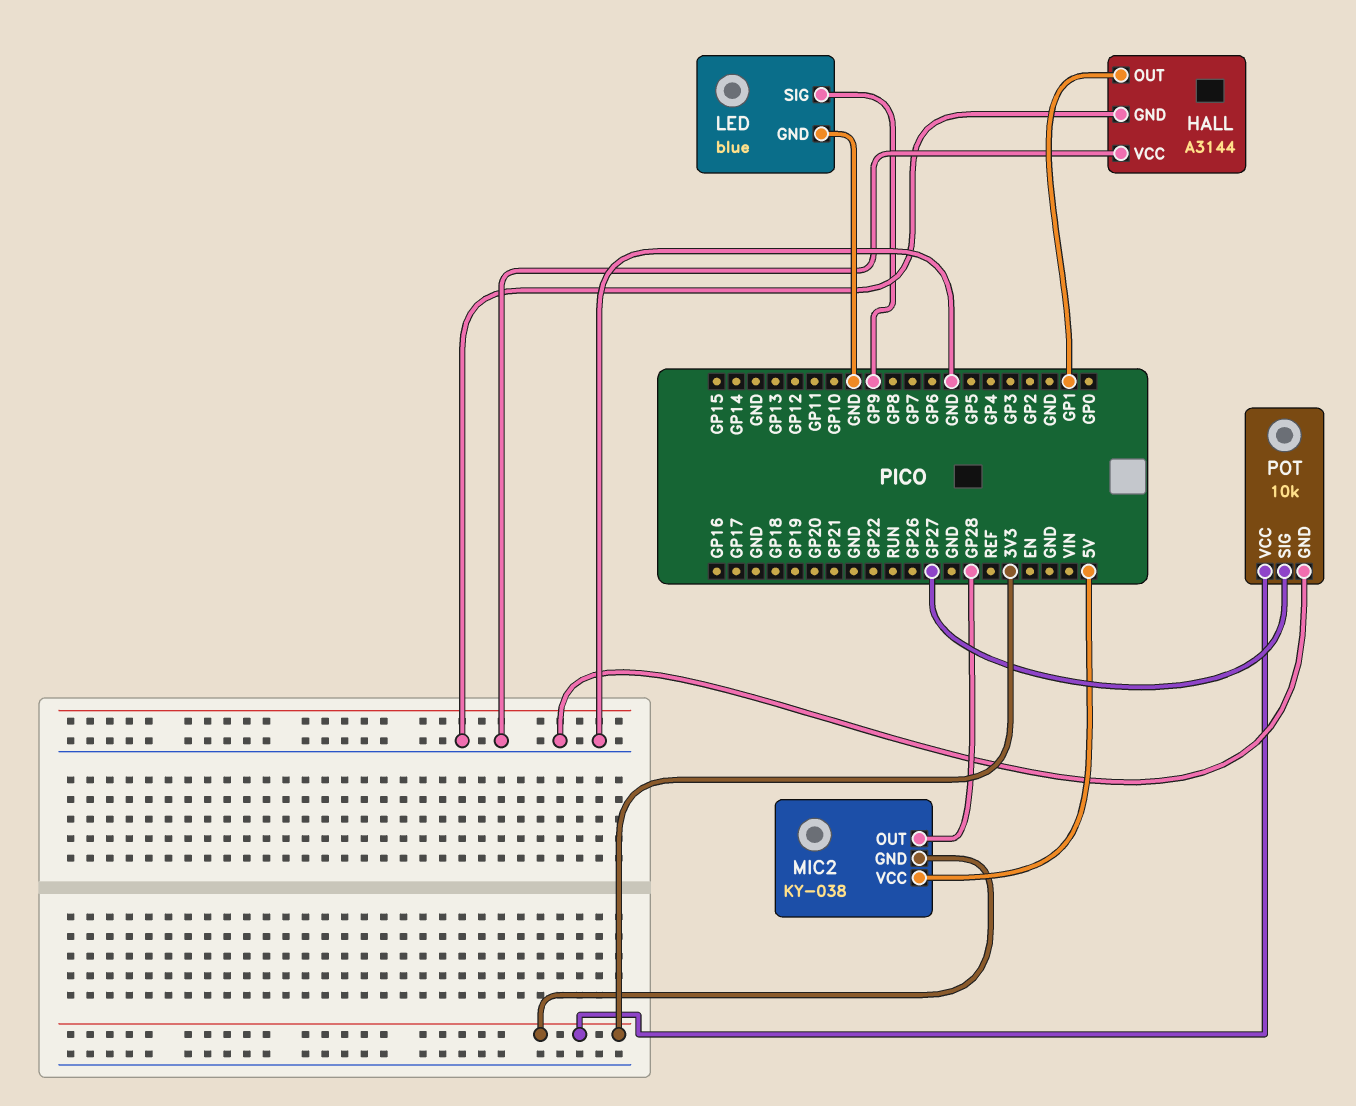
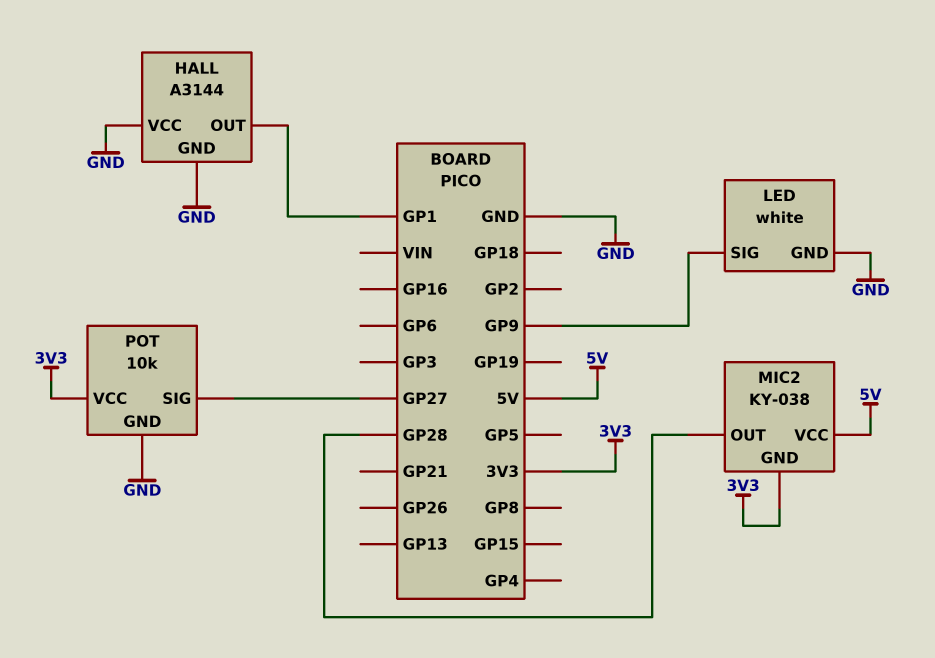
LED: blue -> white

